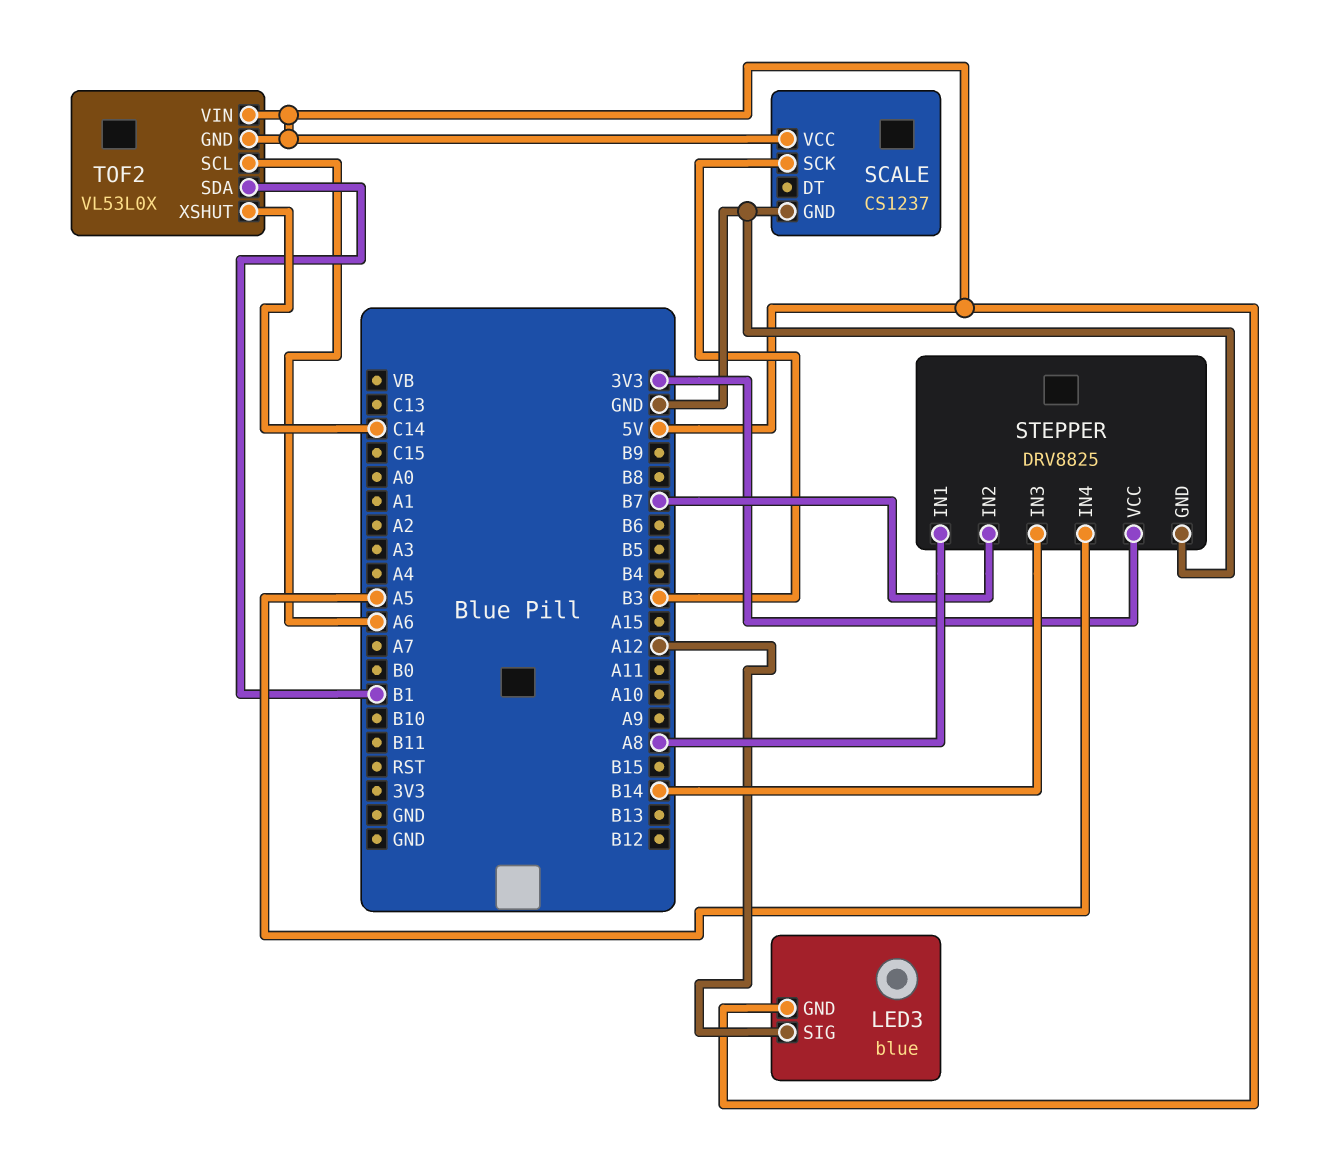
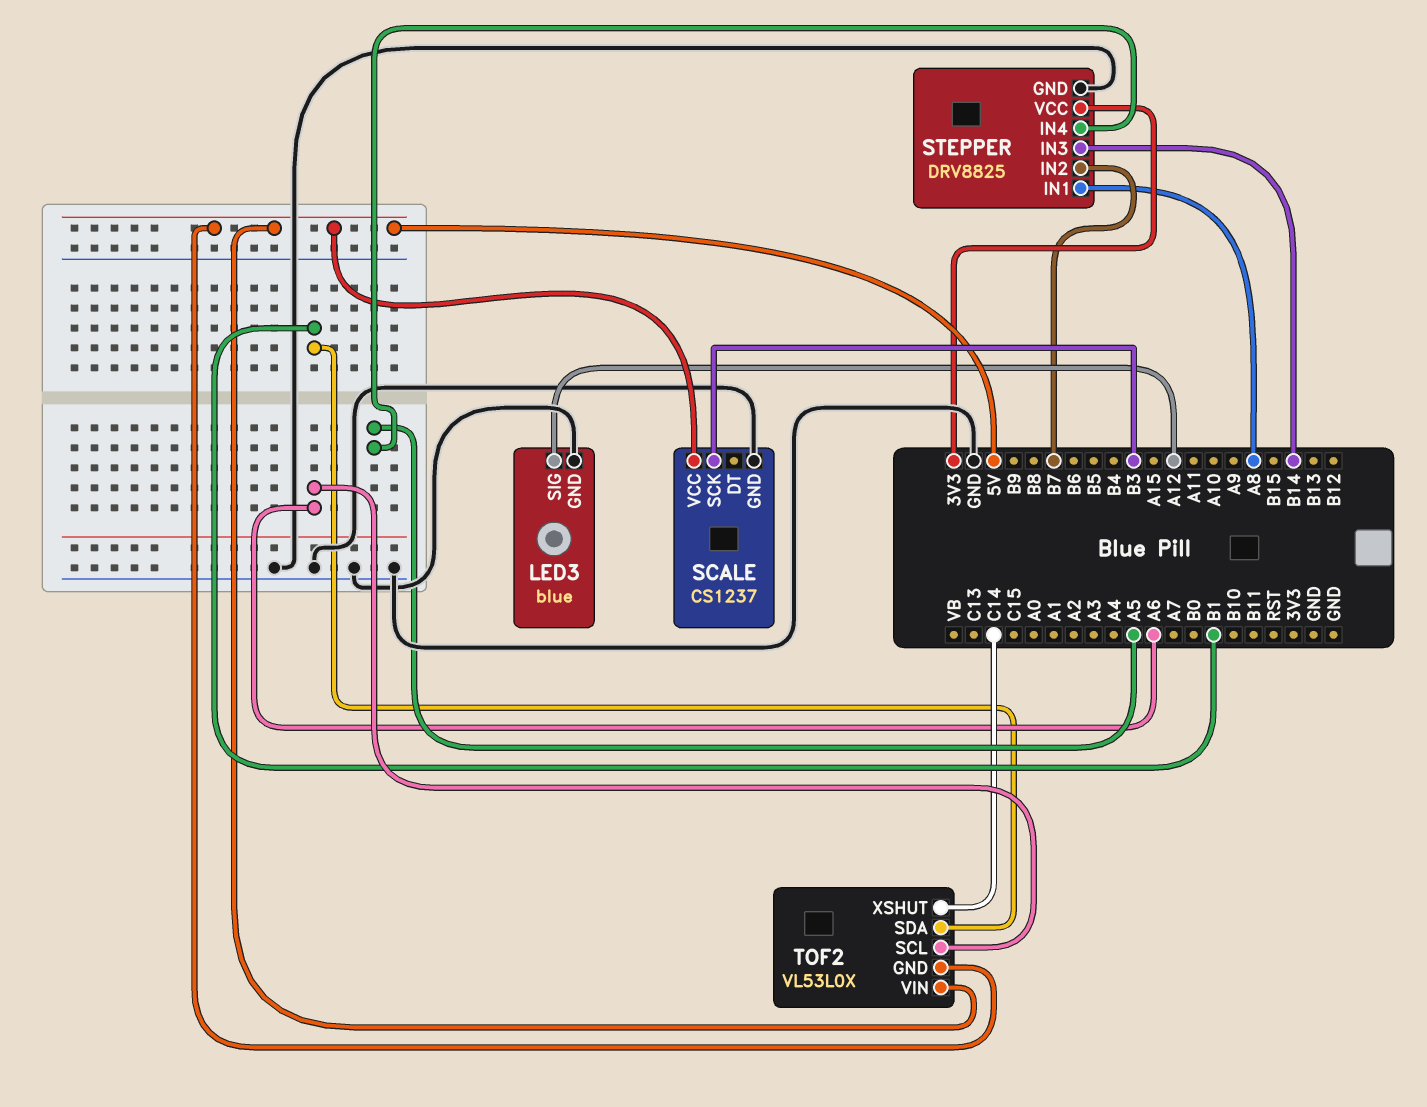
LED3 pin GND: 5V -> GND

